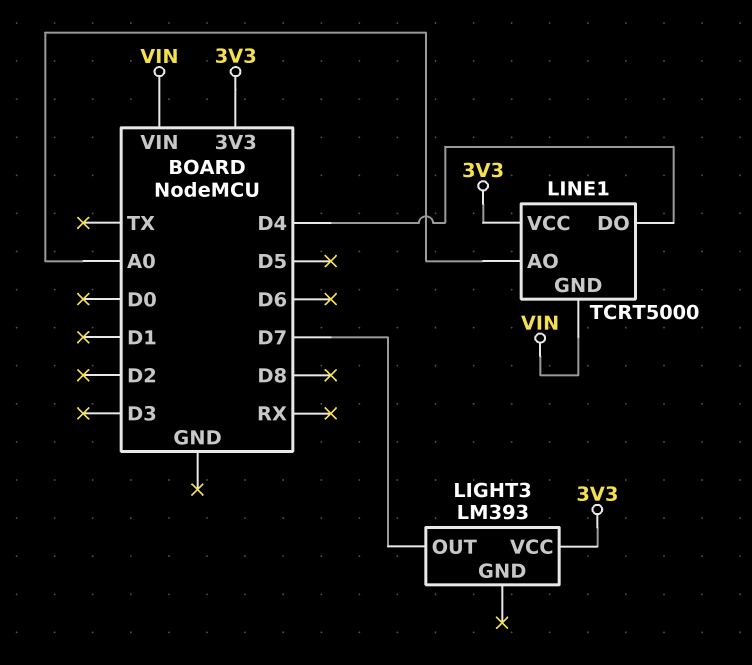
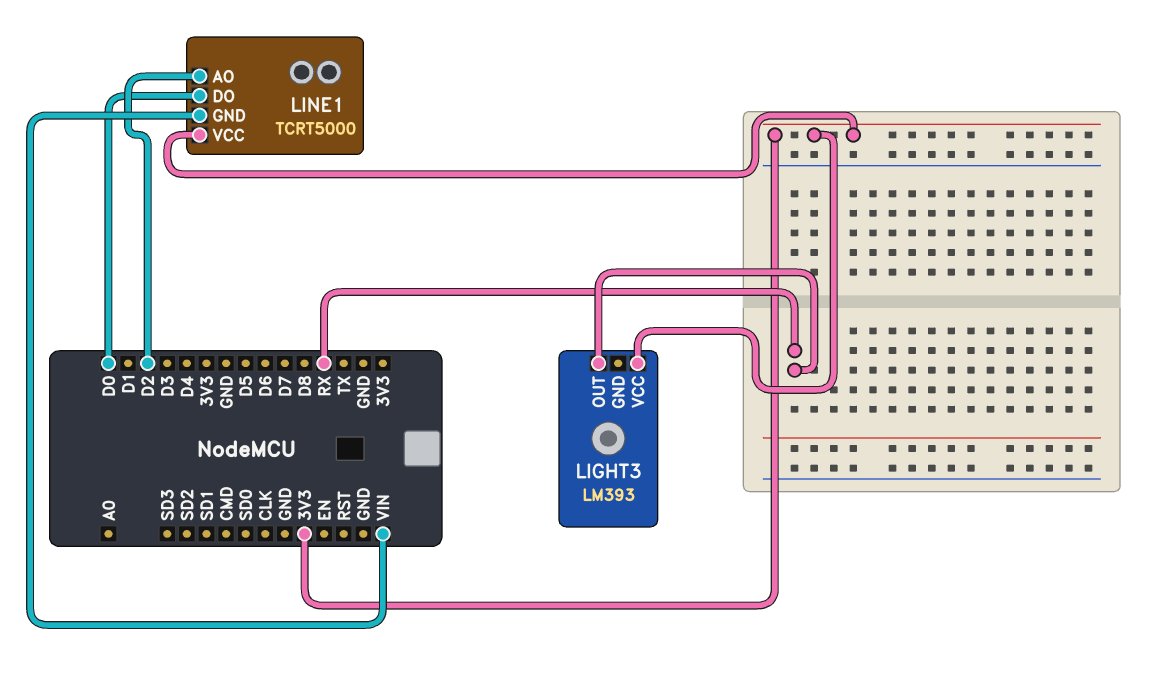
LIGHT3 pin OUT: D7 -> RX
LINE1 pin AO: A0 -> D2
LINE1 pin DO: D4 -> D0

